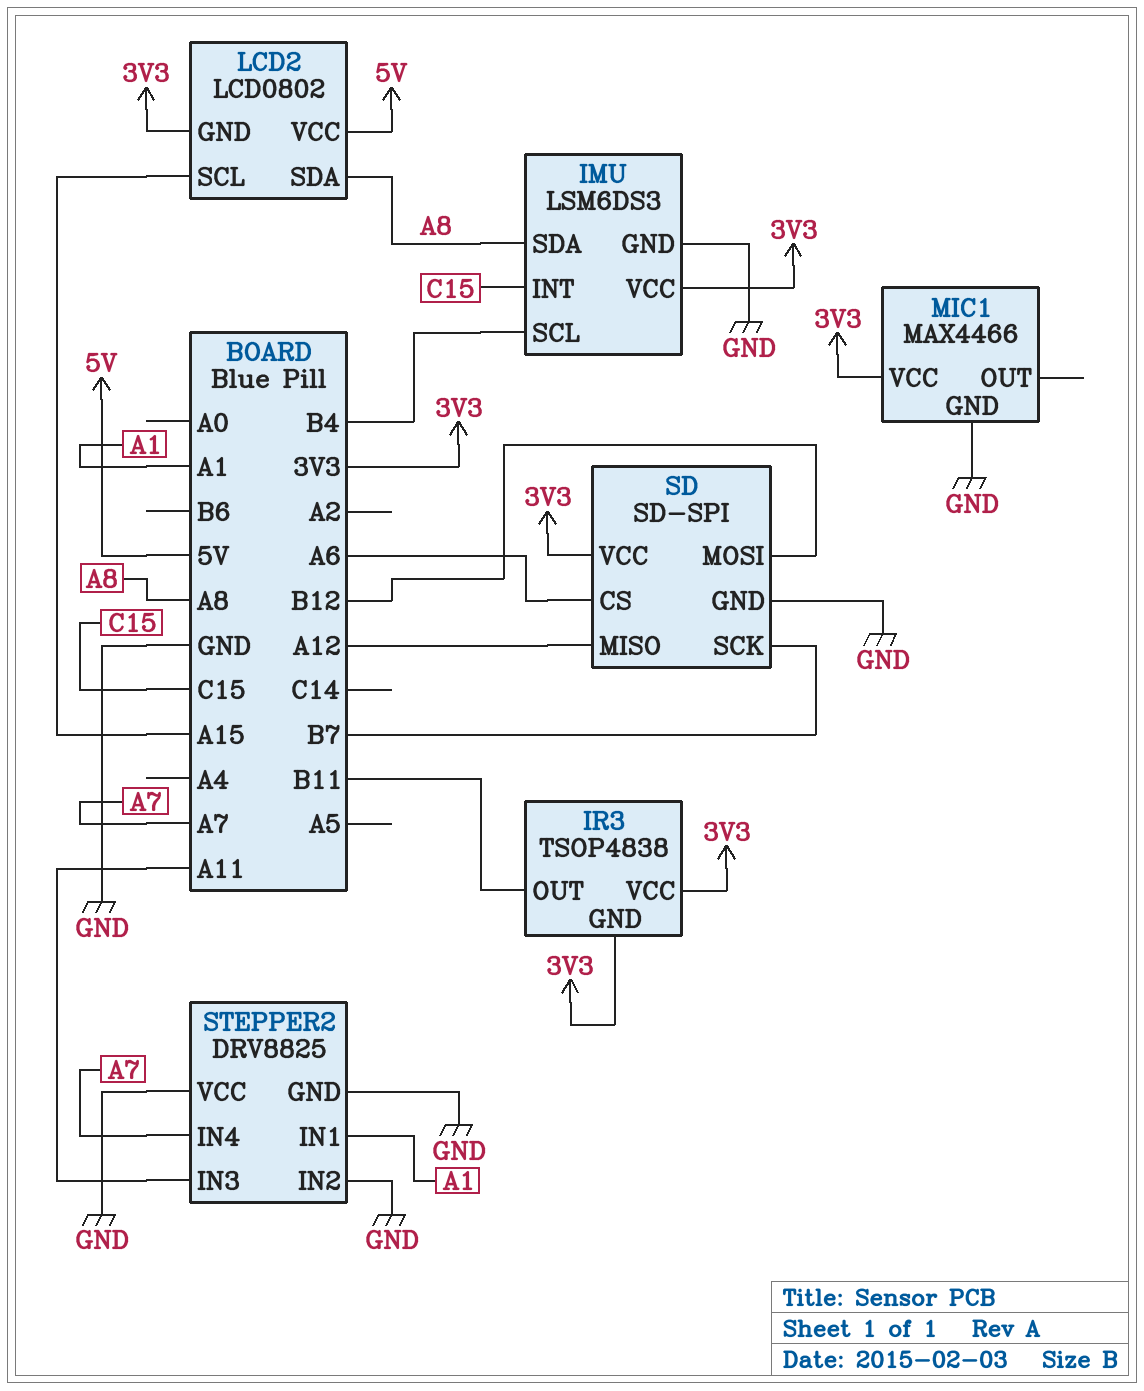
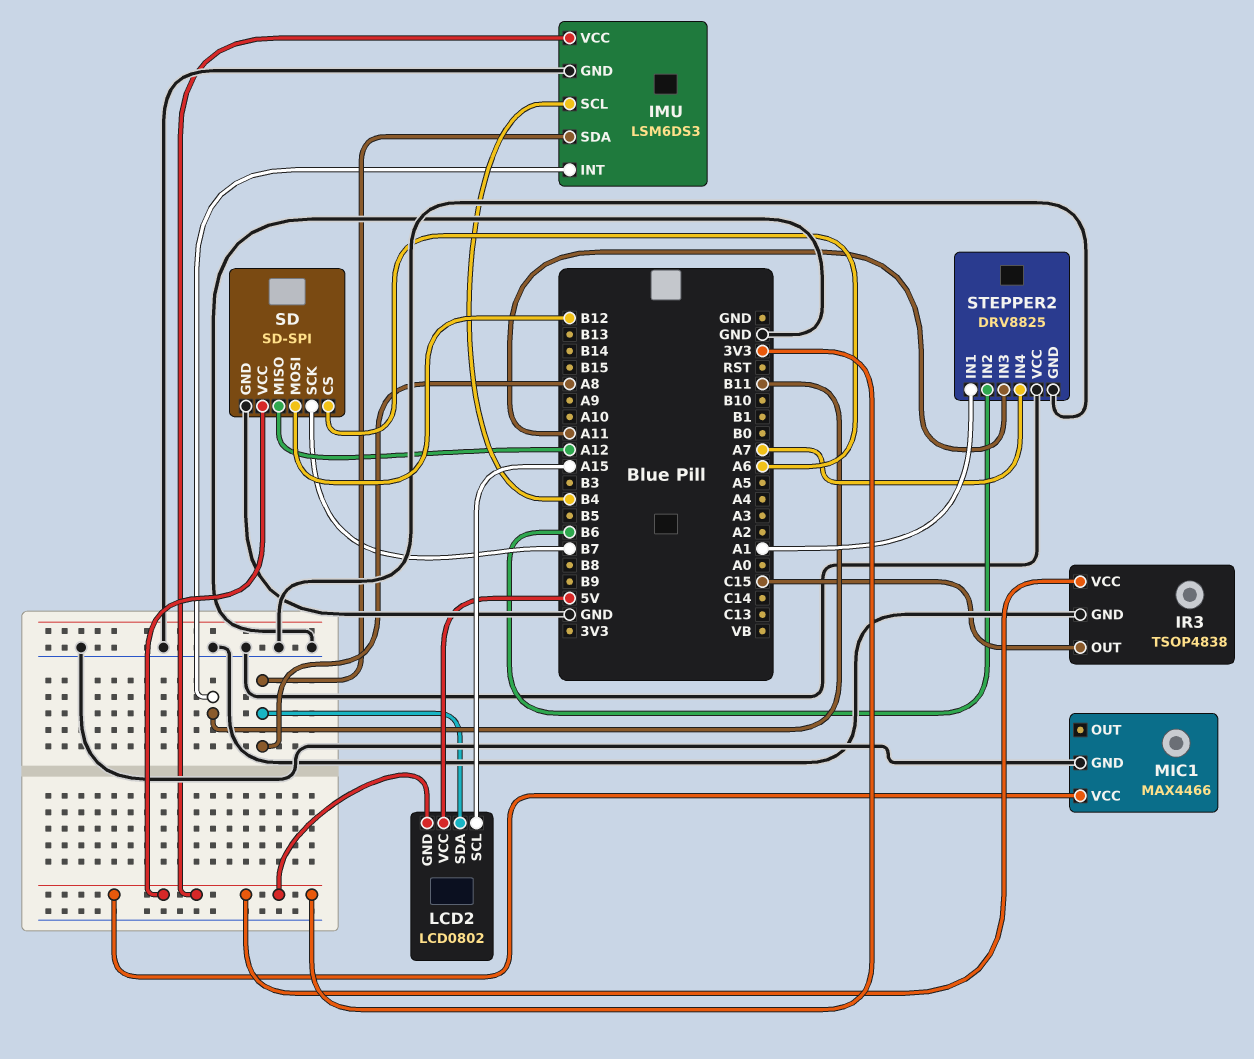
IMU pin INT: C15 -> B11
IR3 pin GND: 3V3 -> GND
IR3 pin OUT: B11 -> C15
STEPPER2 pin IN2: GND -> B6

